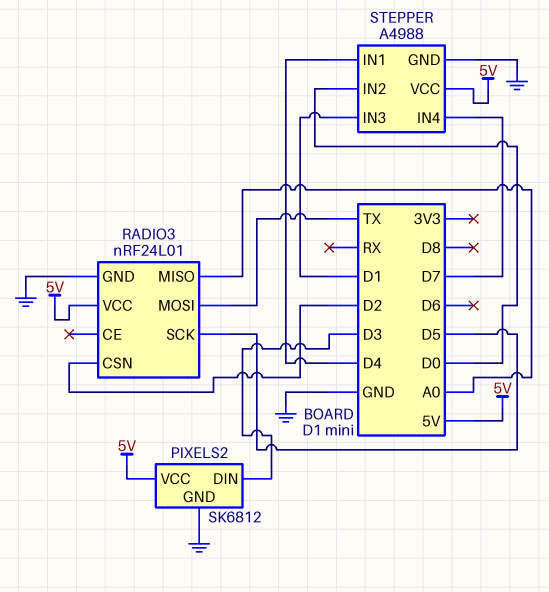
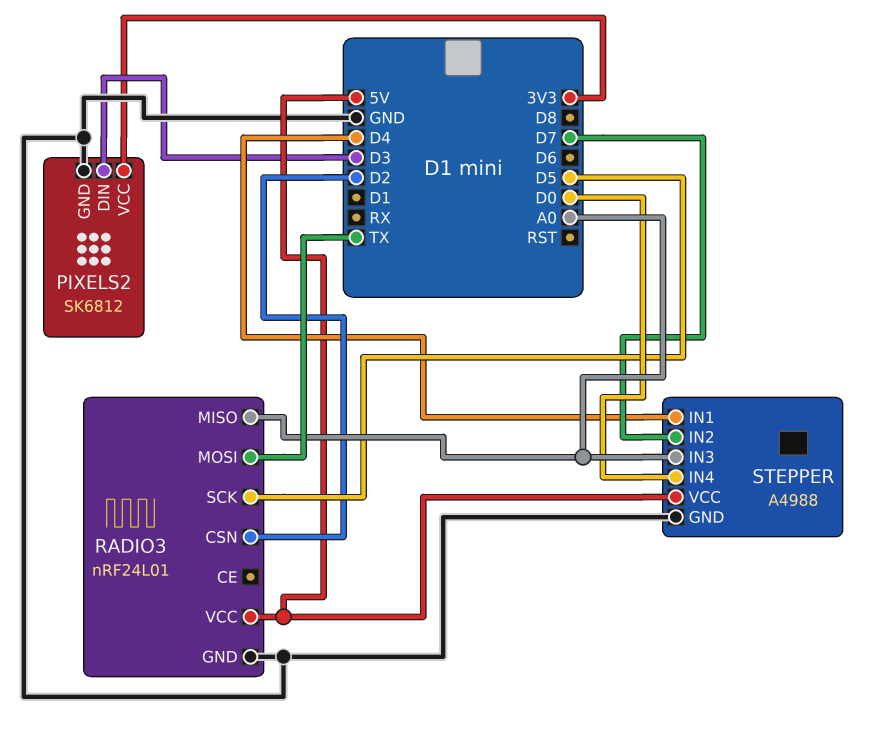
PIXELS2 pin VCC: 5V -> 3V3
STEPPER pin IN2: D0 -> D7
STEPPER pin IN3: D1 -> A0
STEPPER pin IN4: D7 -> D0

